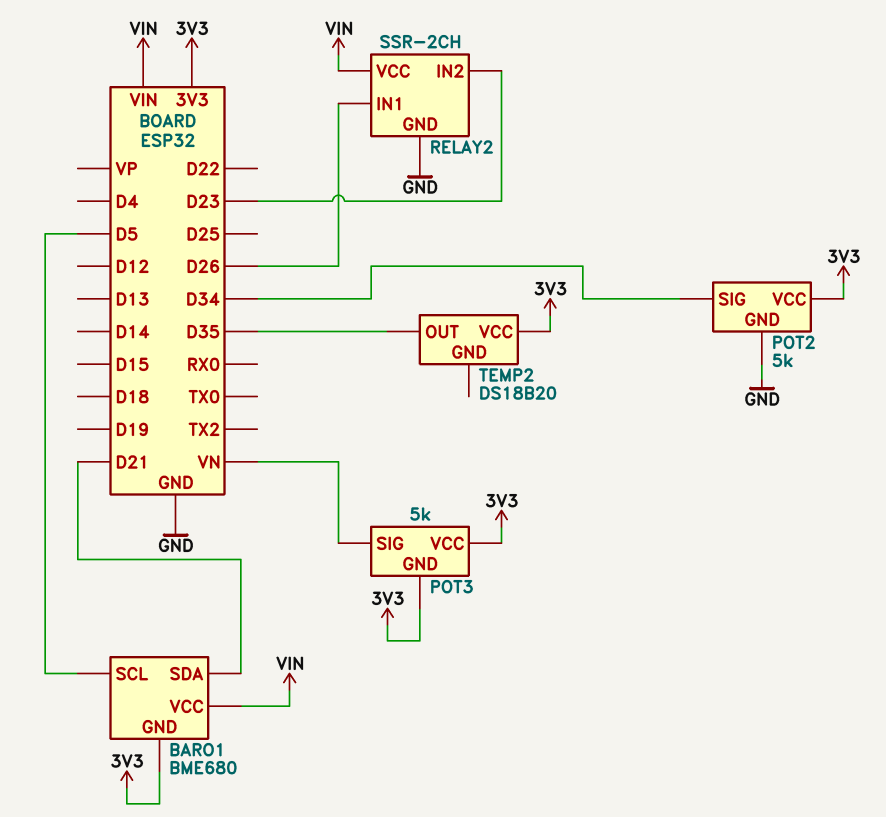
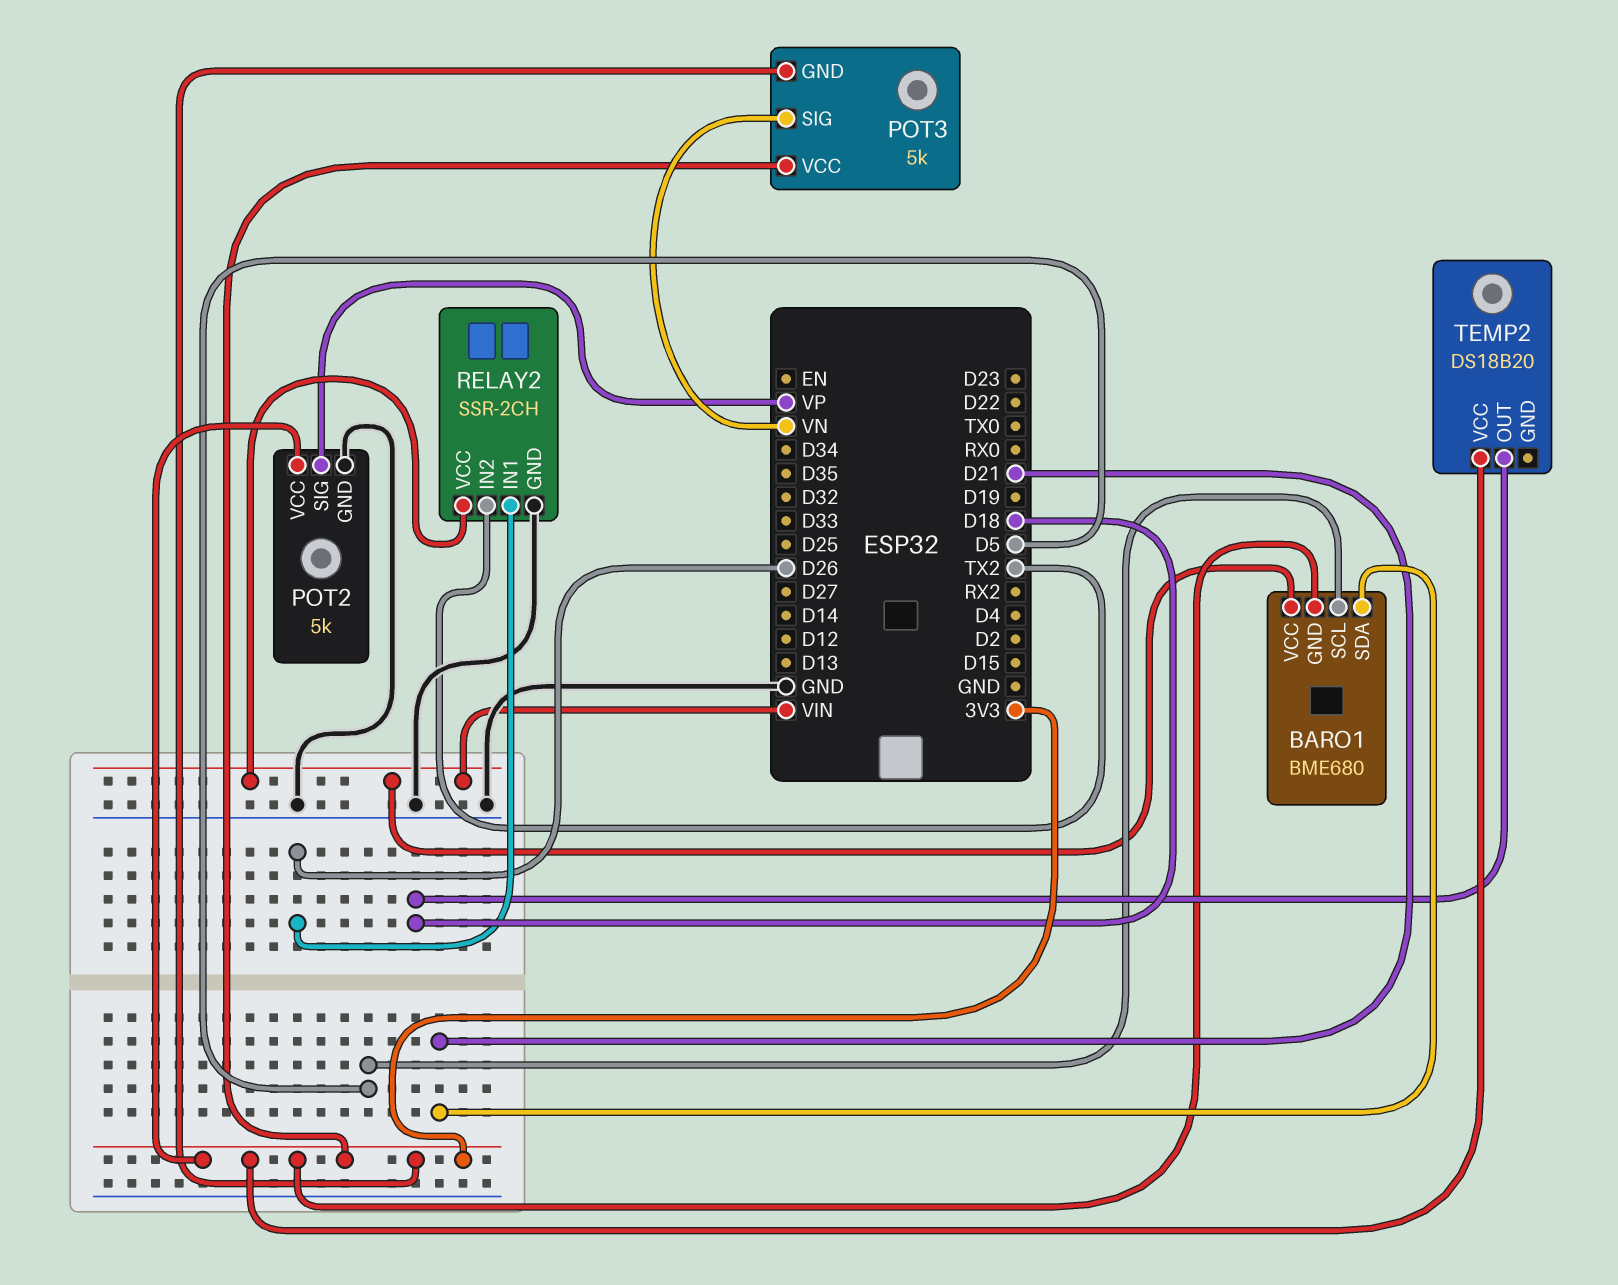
POT2 pin SIG: D34 -> VP
RELAY2 pin IN2: D23 -> TX2
TEMP2 pin OUT: D35 -> D18

